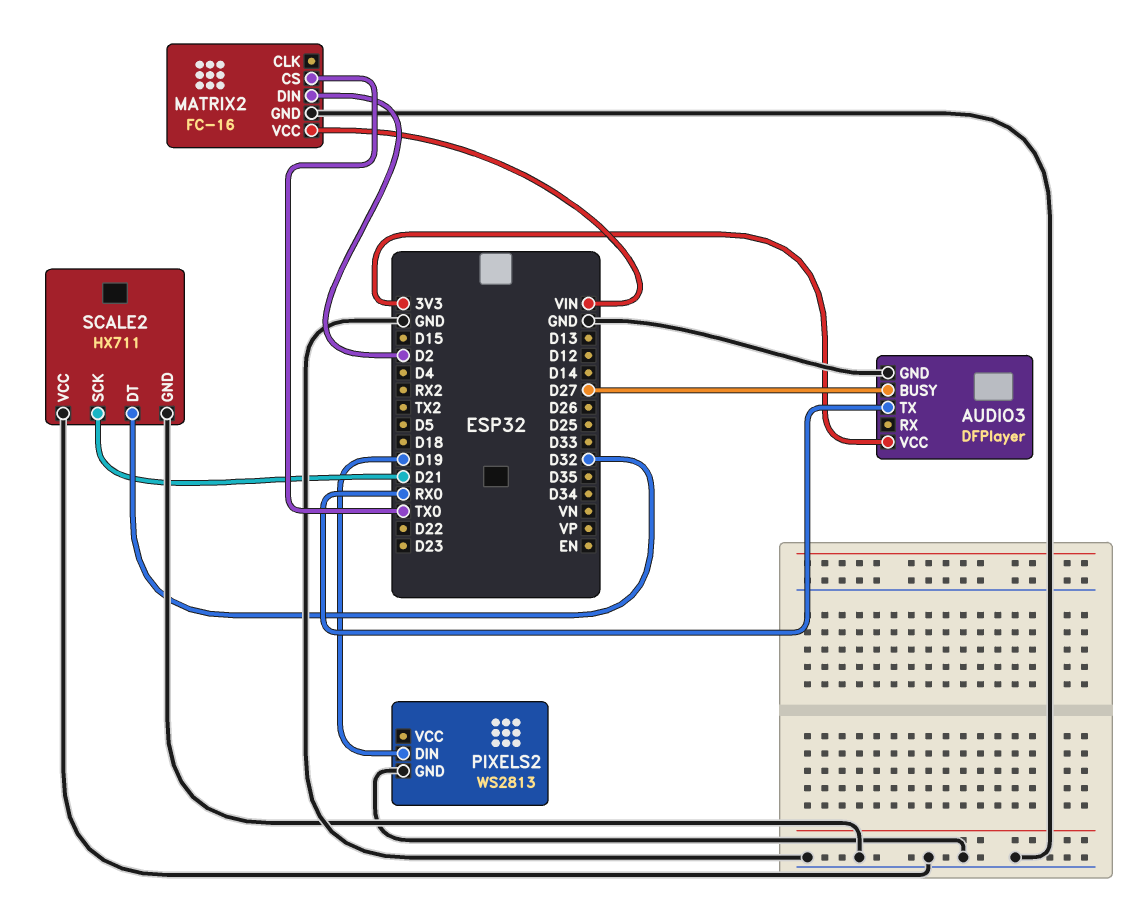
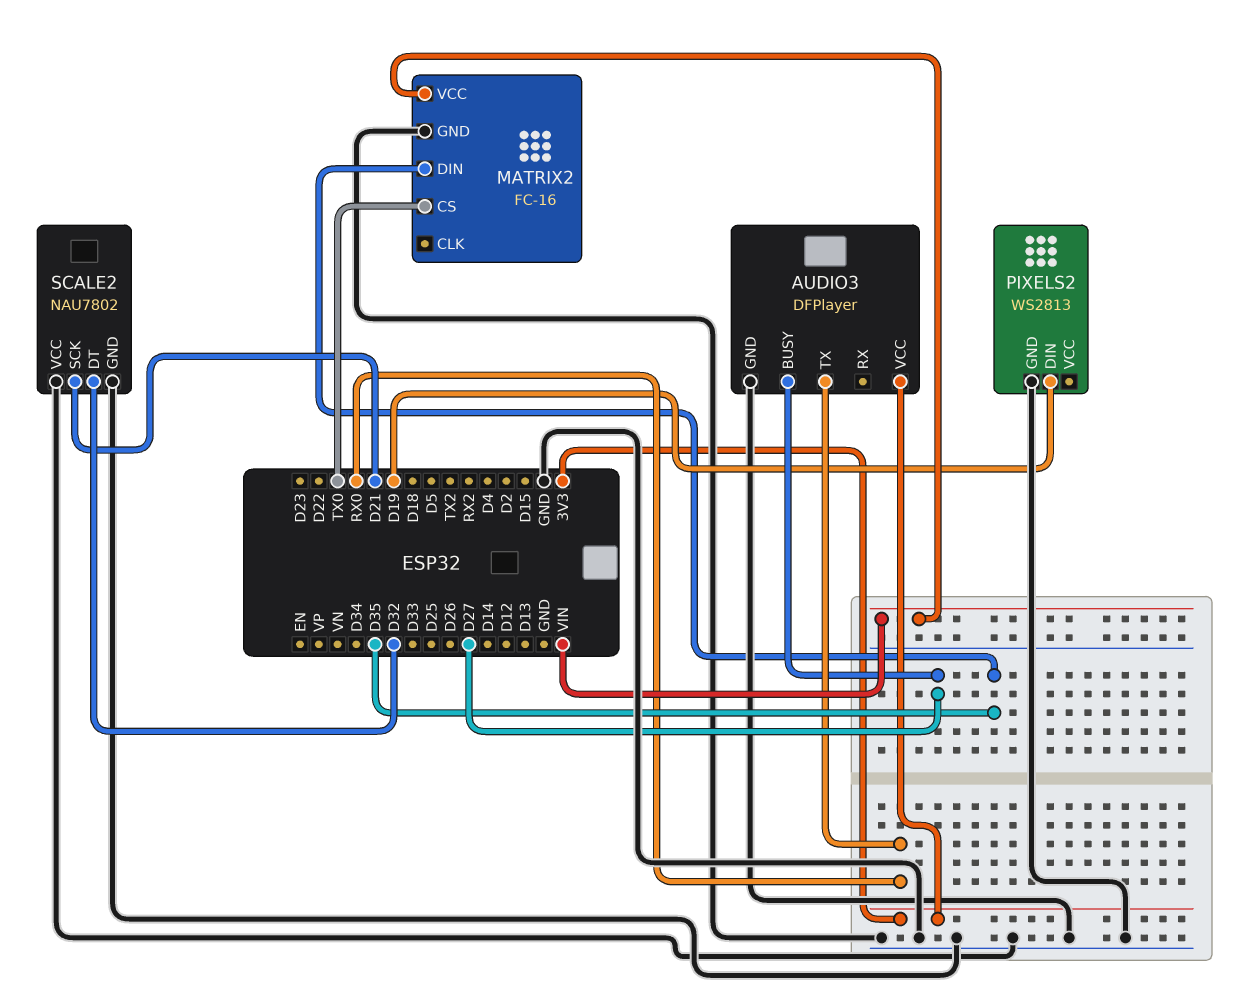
MATRIX2 pin DIN: D2 -> D35
SCALE2: HX711 -> NAU7802

